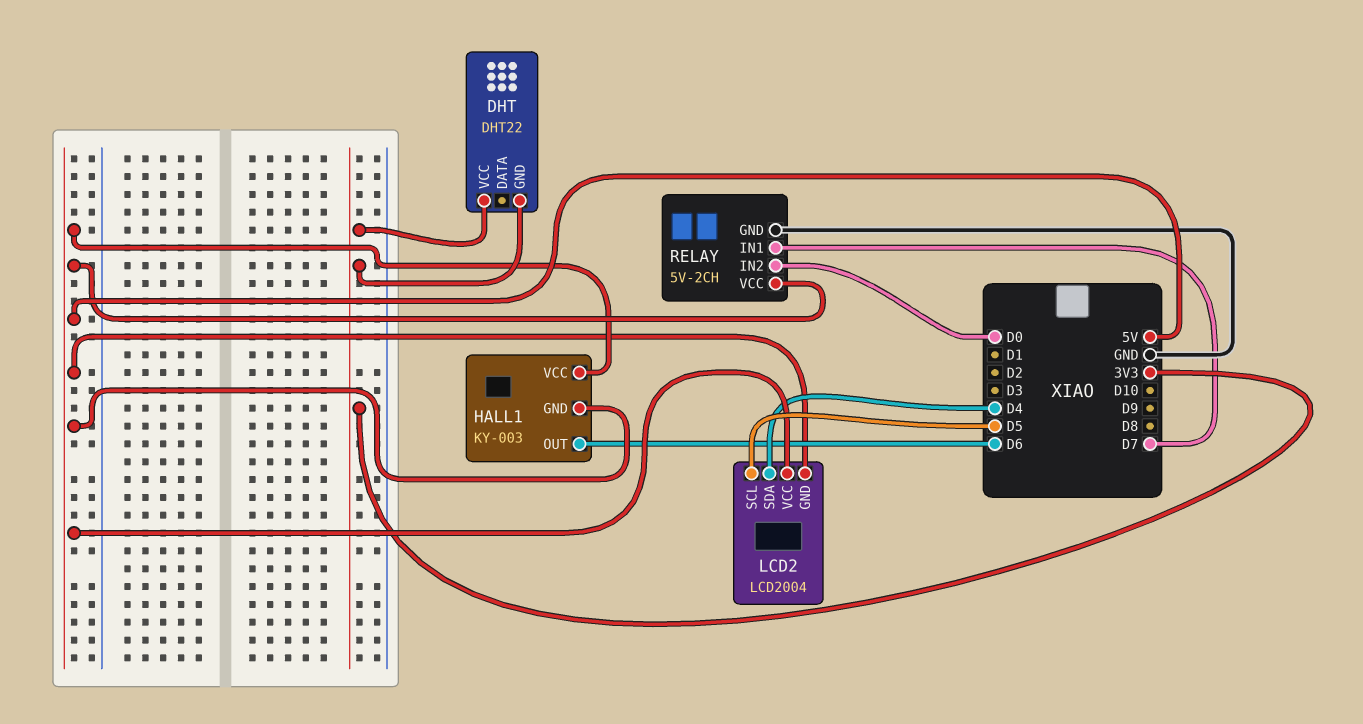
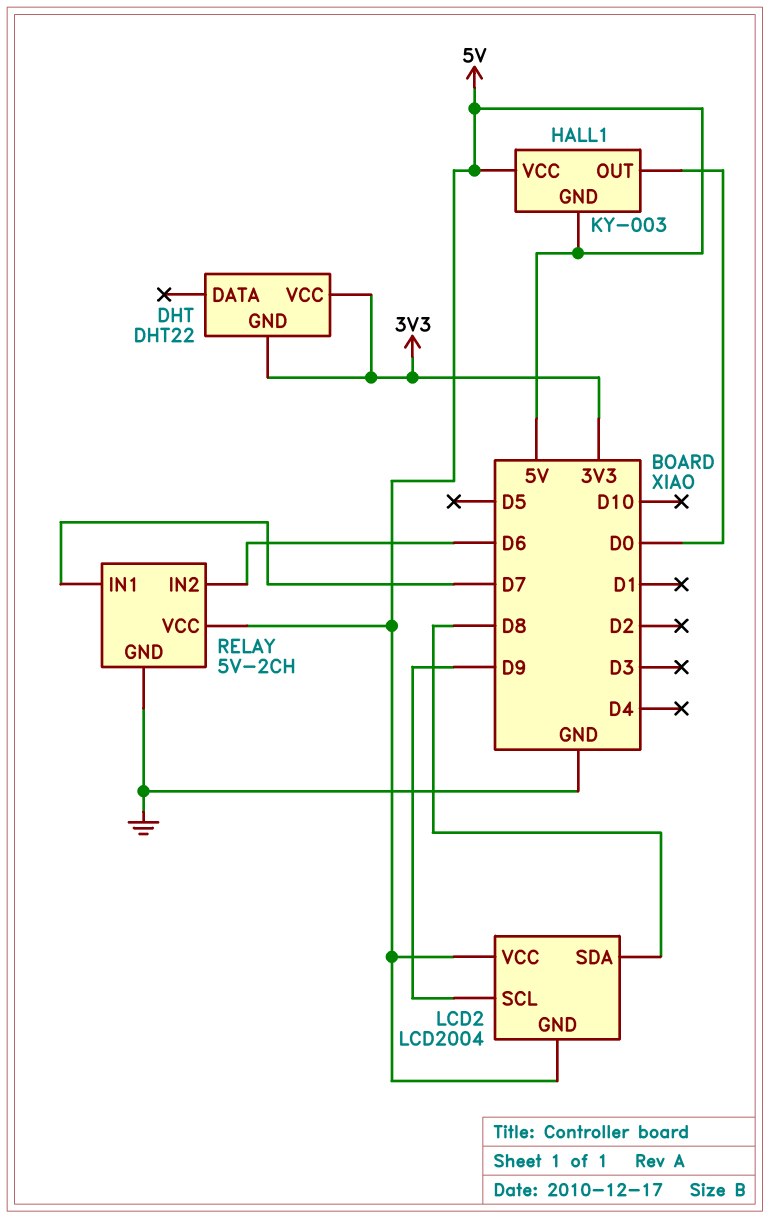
HALL1 pin OUT: D6 -> D0
LCD2 pin SCL: D5 -> D9
LCD2 pin SDA: D4 -> D8
RELAY pin IN2: D0 -> D6

